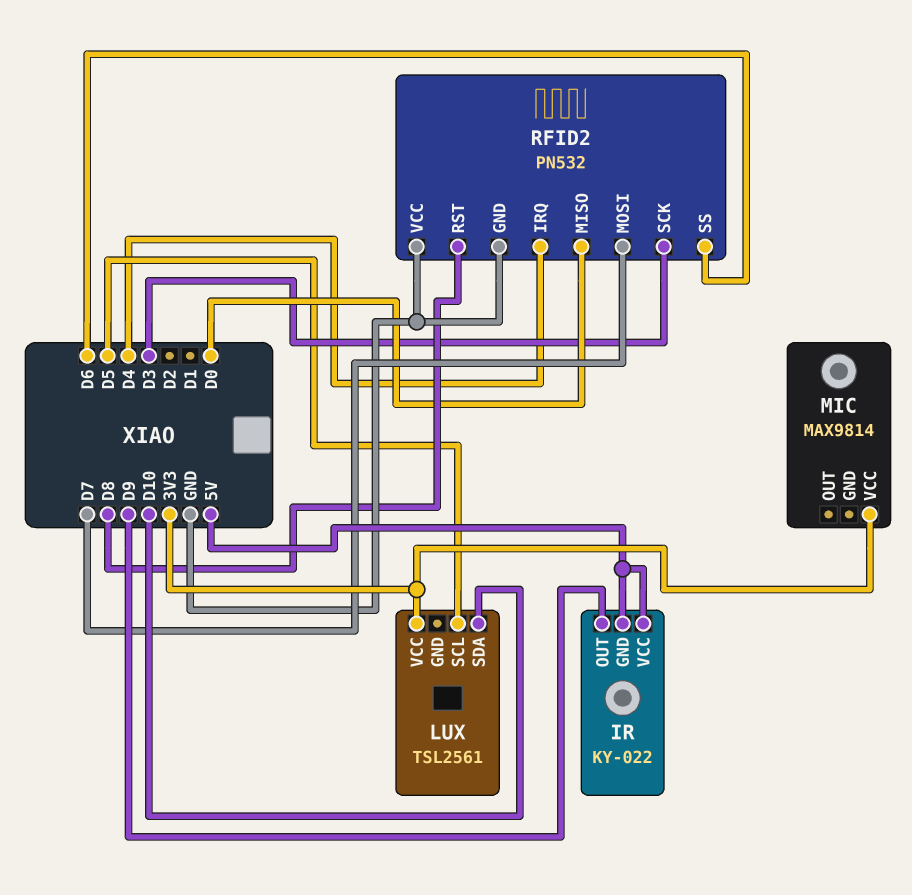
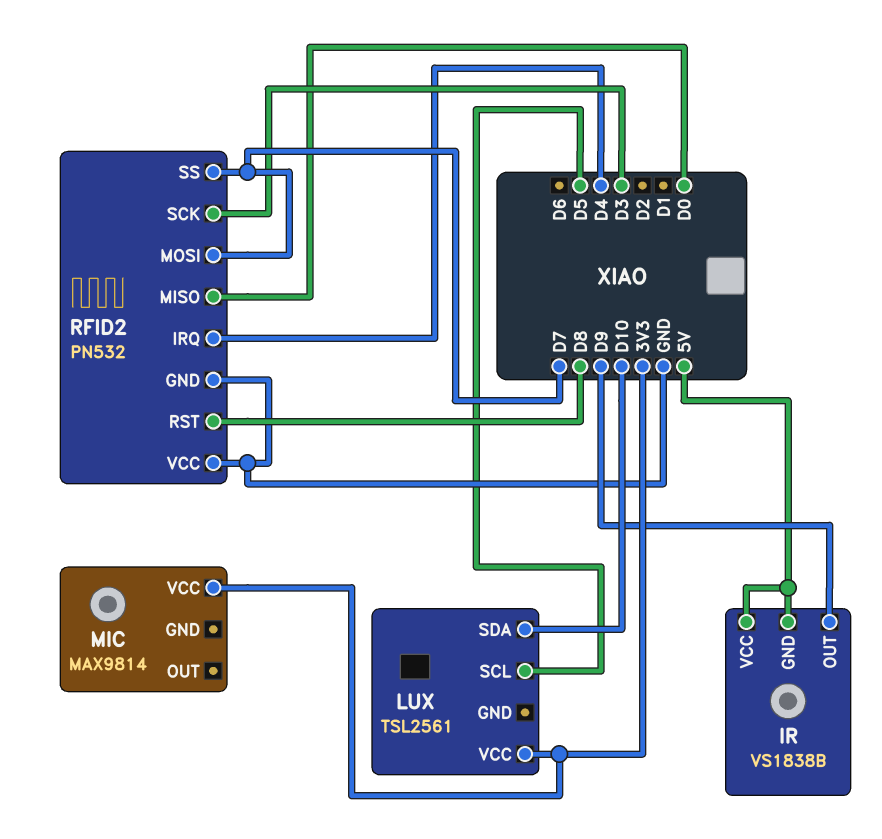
IR: KY-022 -> VS1838B
RFID2 pin SS: D6 -> D7

